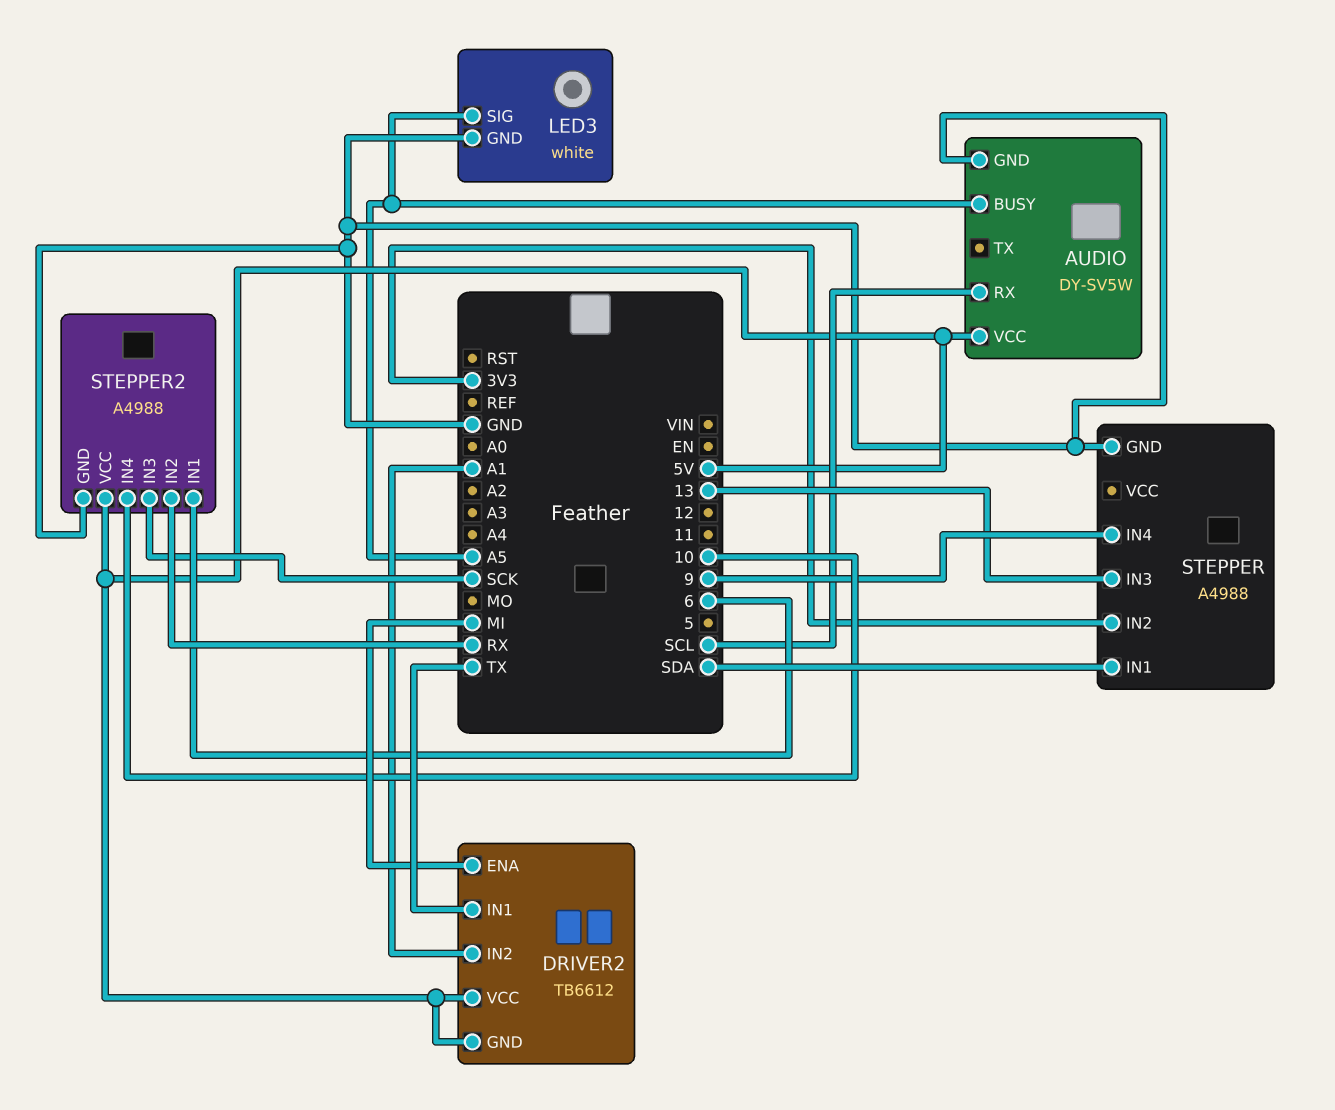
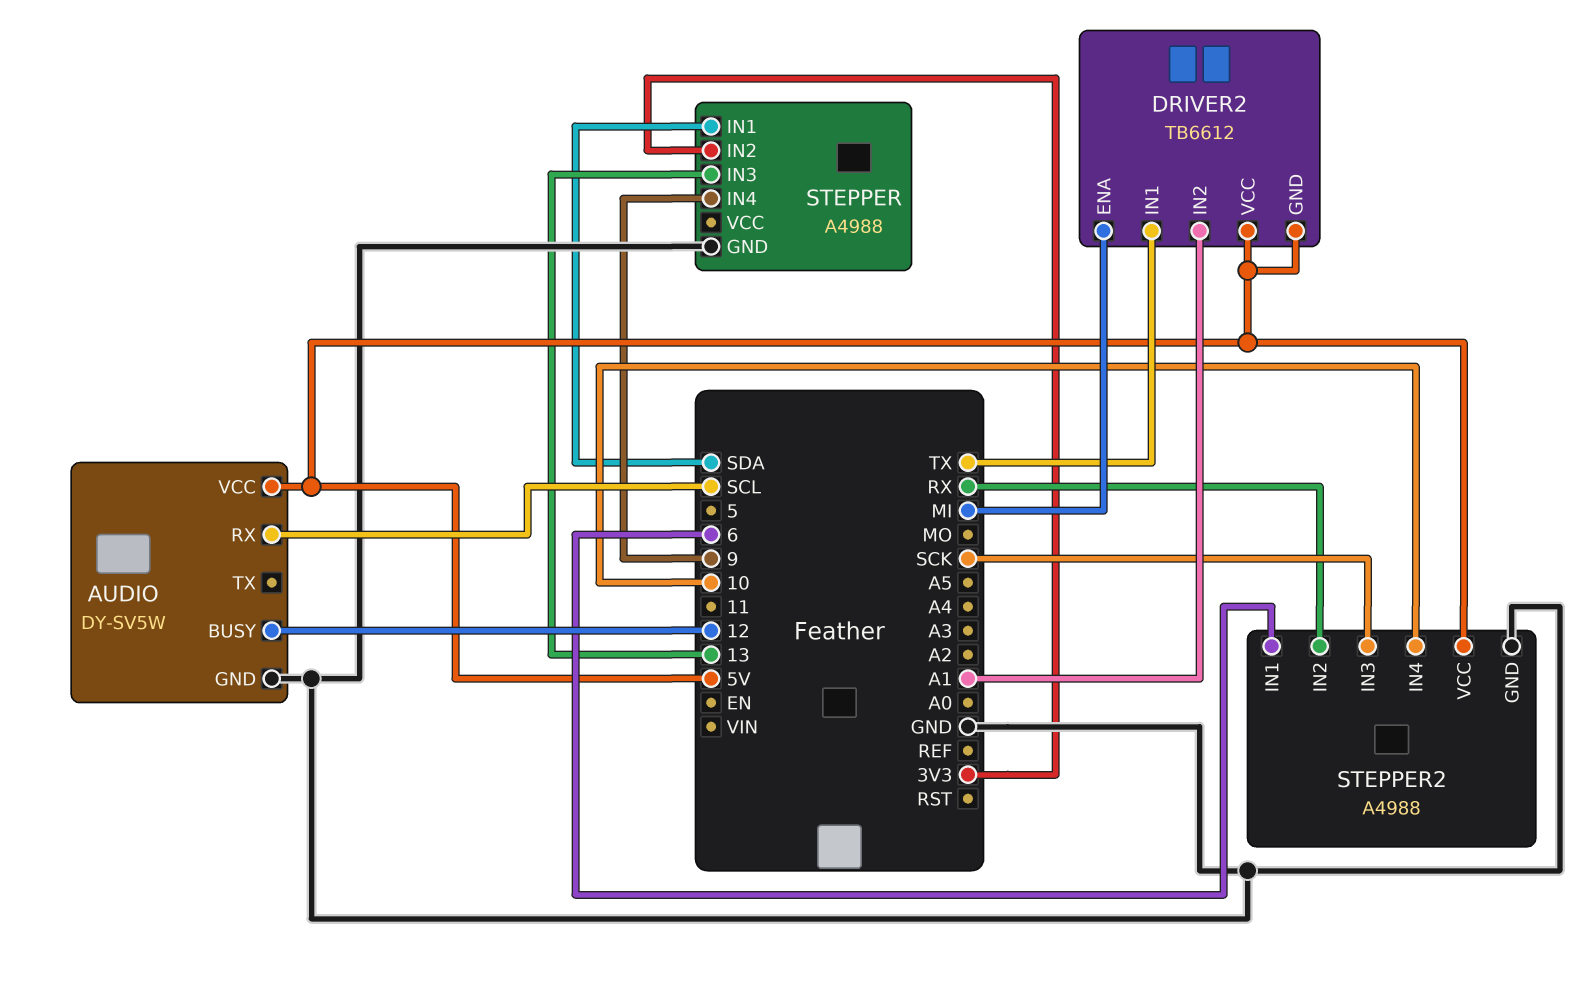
AUDIO pin BUSY: A5 -> 12
LED3: white -> none
LED3 pin GND: GND -> none
LED3 pin SIG: A5 -> none

